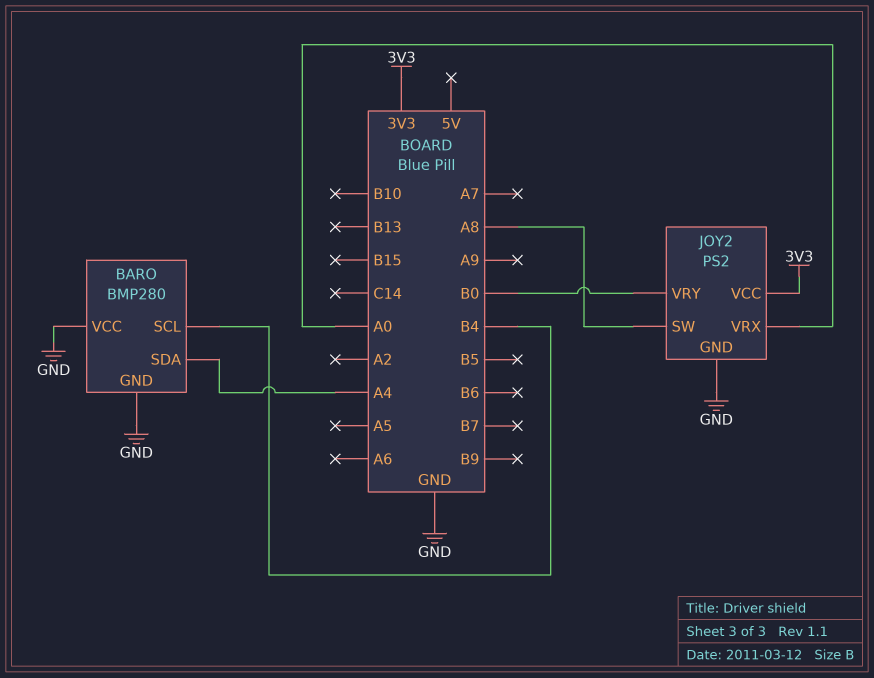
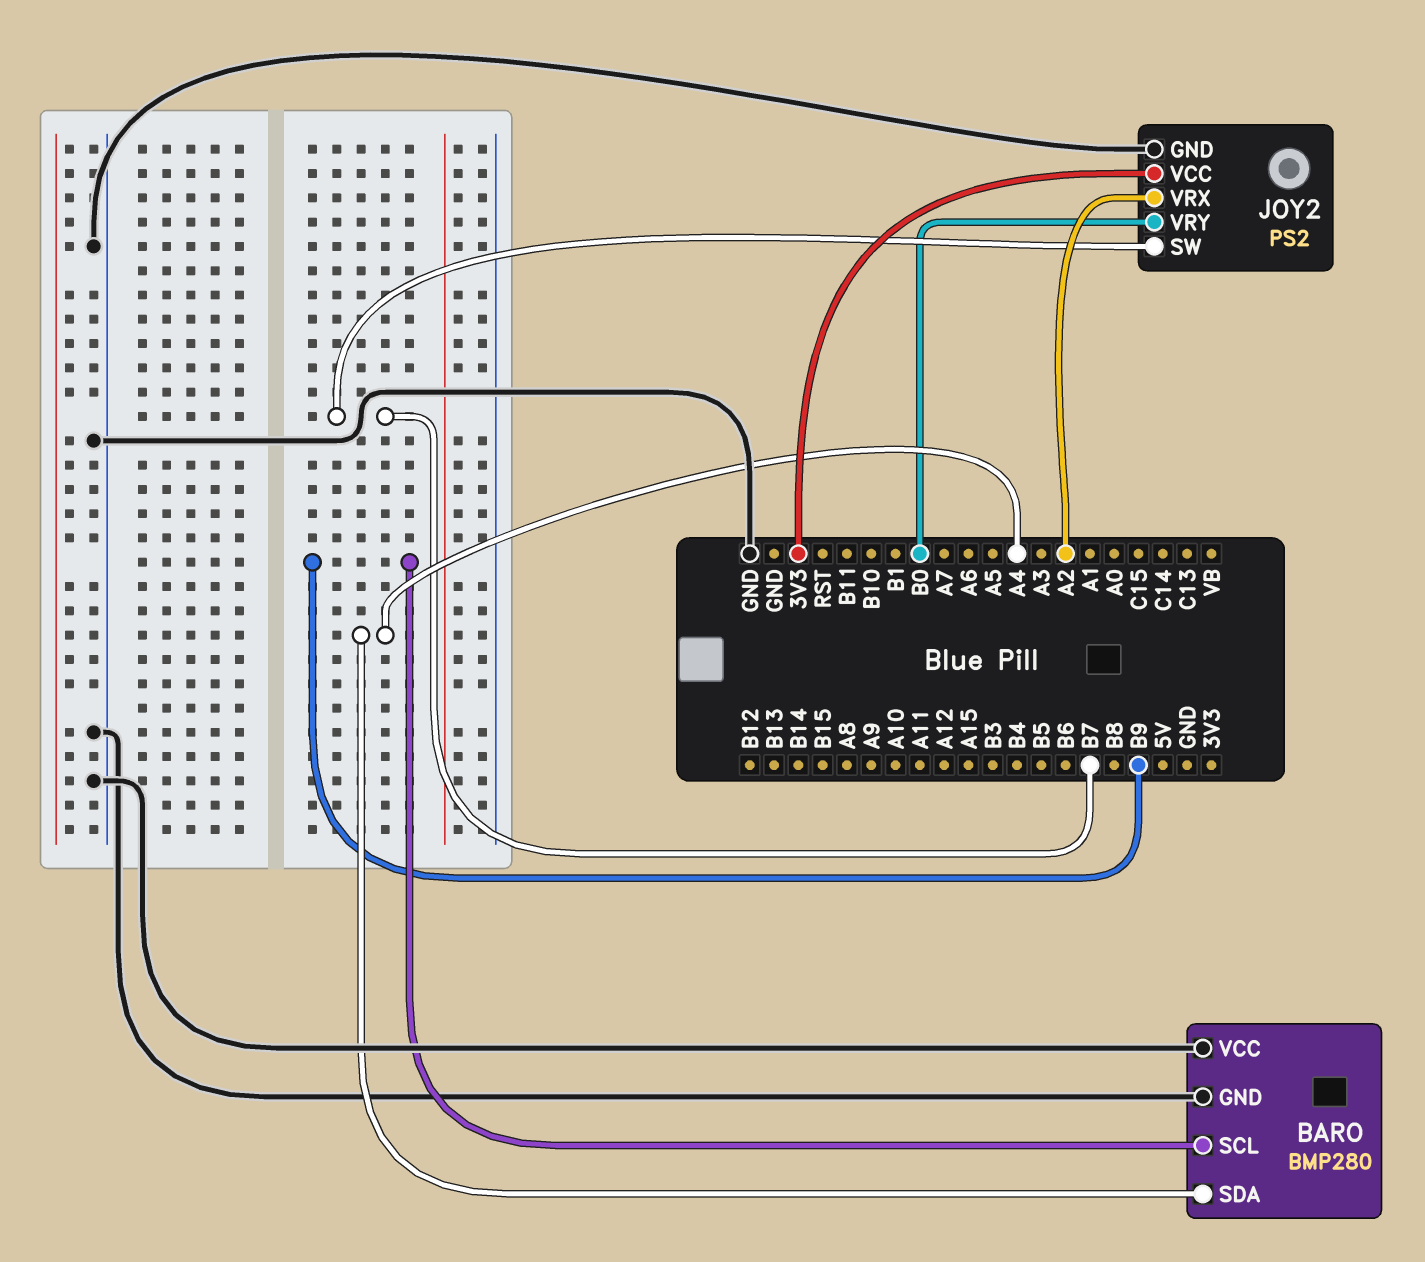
BARO pin SCL: B4 -> B9
JOY2 pin SW: A8 -> B7
JOY2 pin VRX: A0 -> A2

